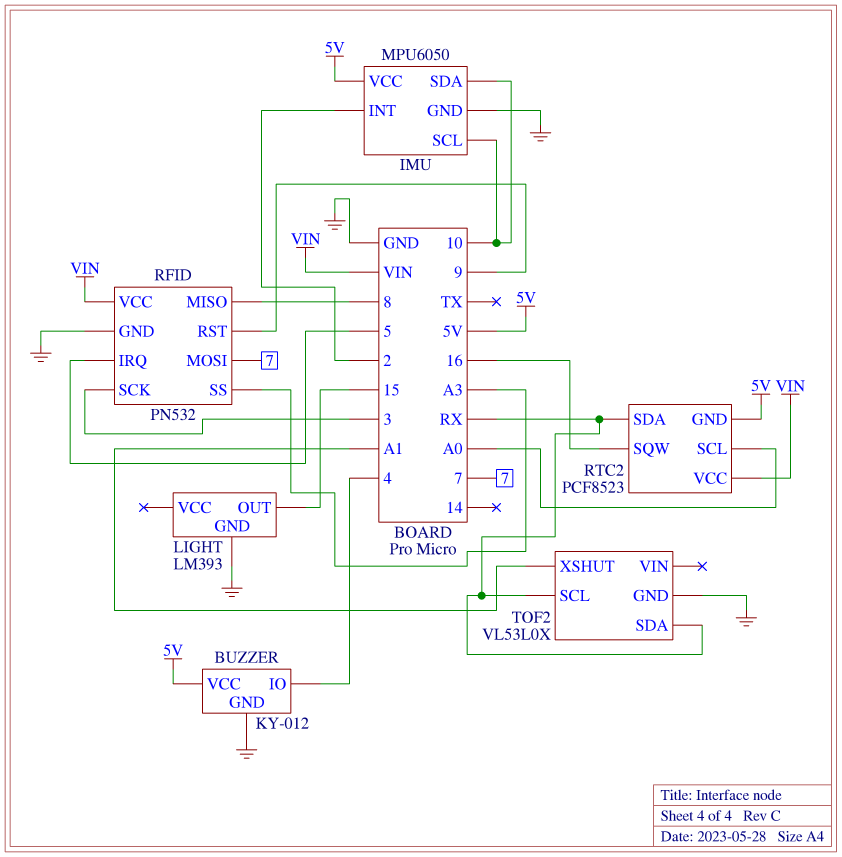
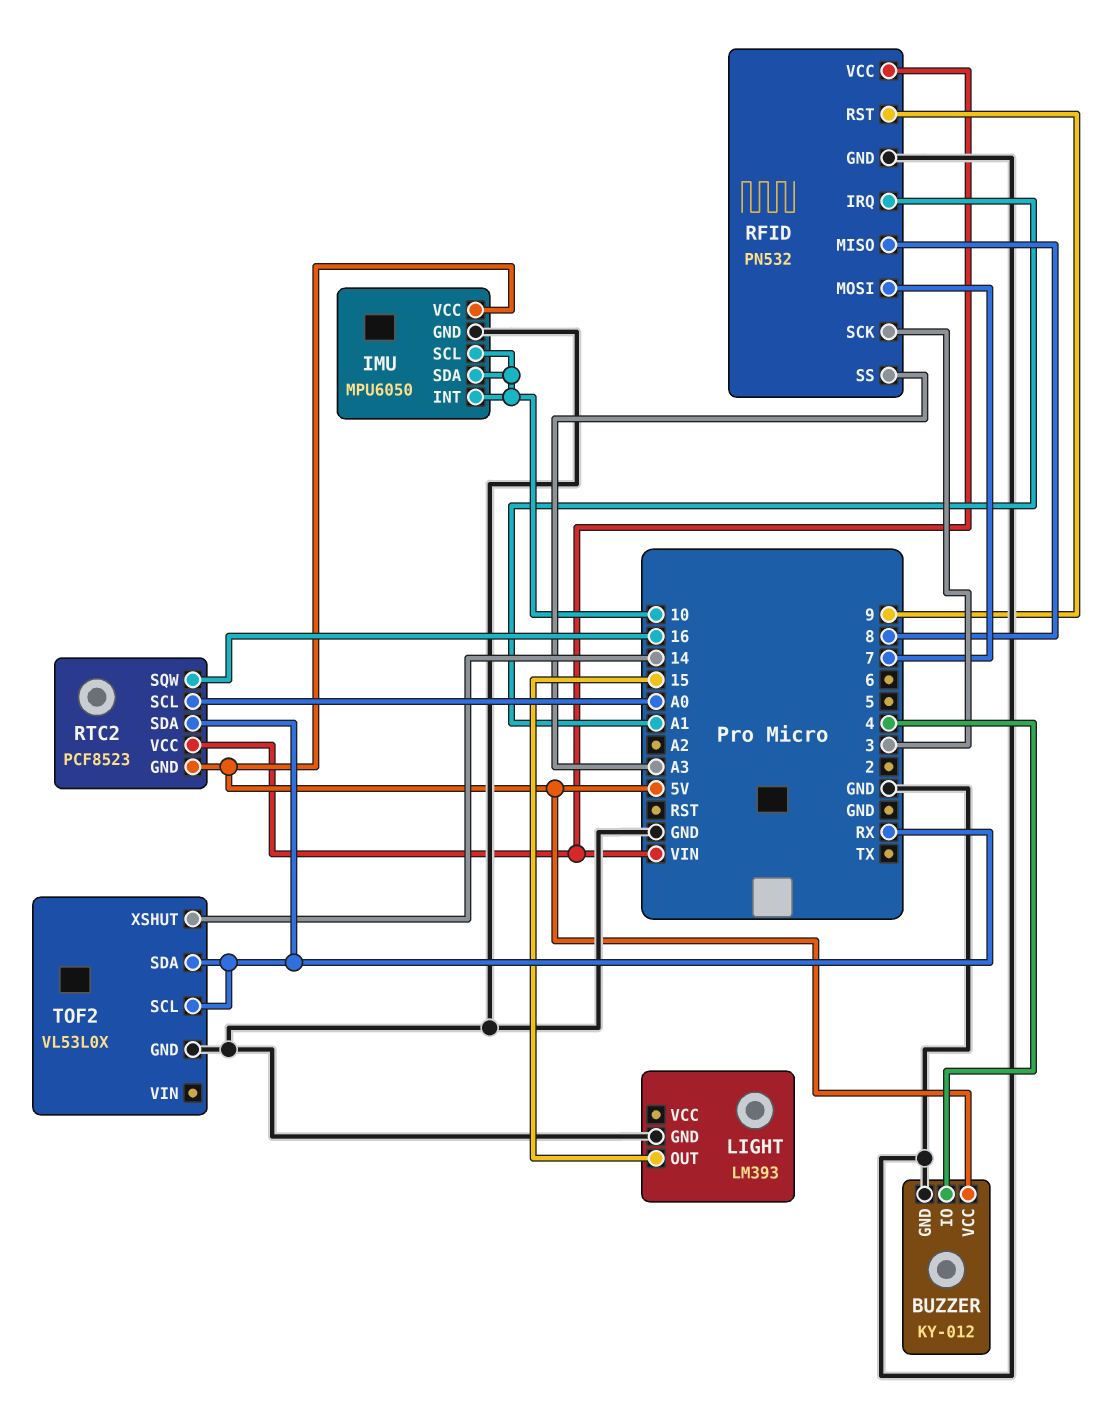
IMU pin INT: 2 -> 10
RFID pin IRQ: 5 -> A1
TOF2 pin XSHUT: A1 -> 14

